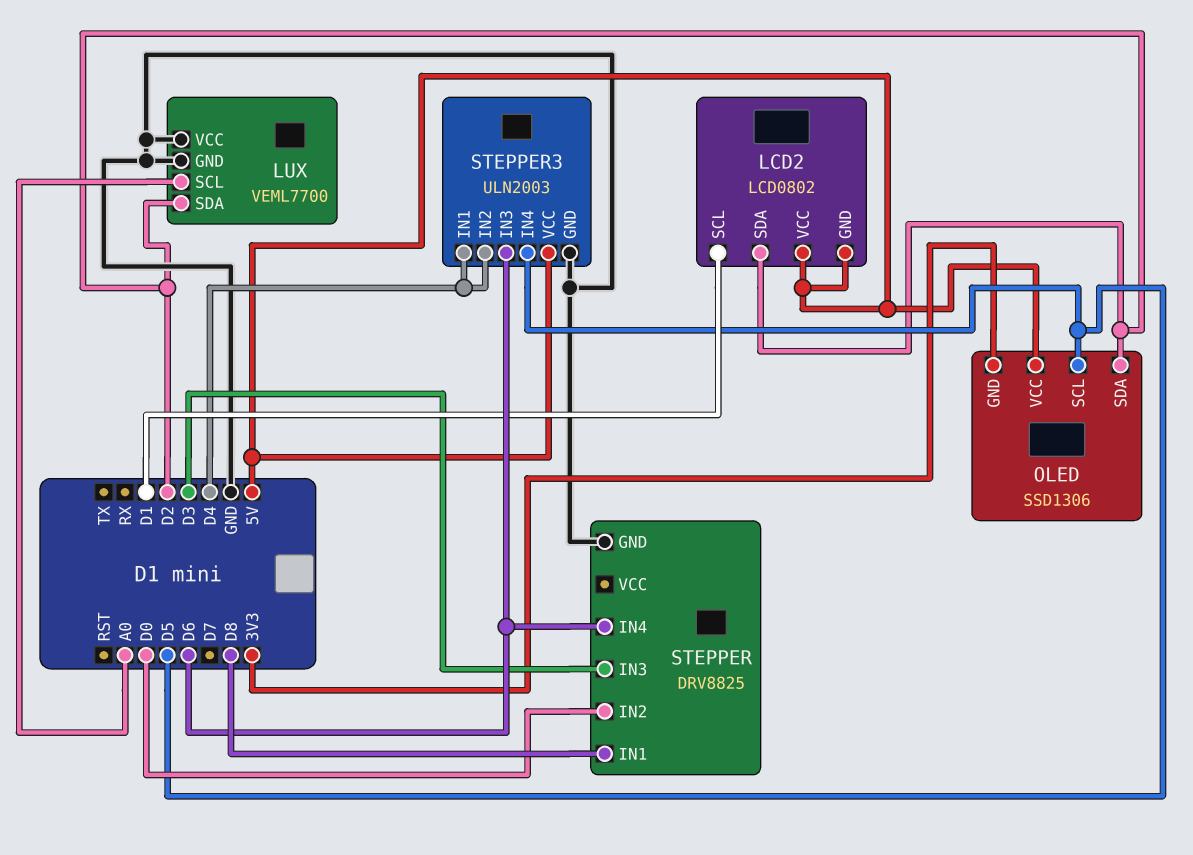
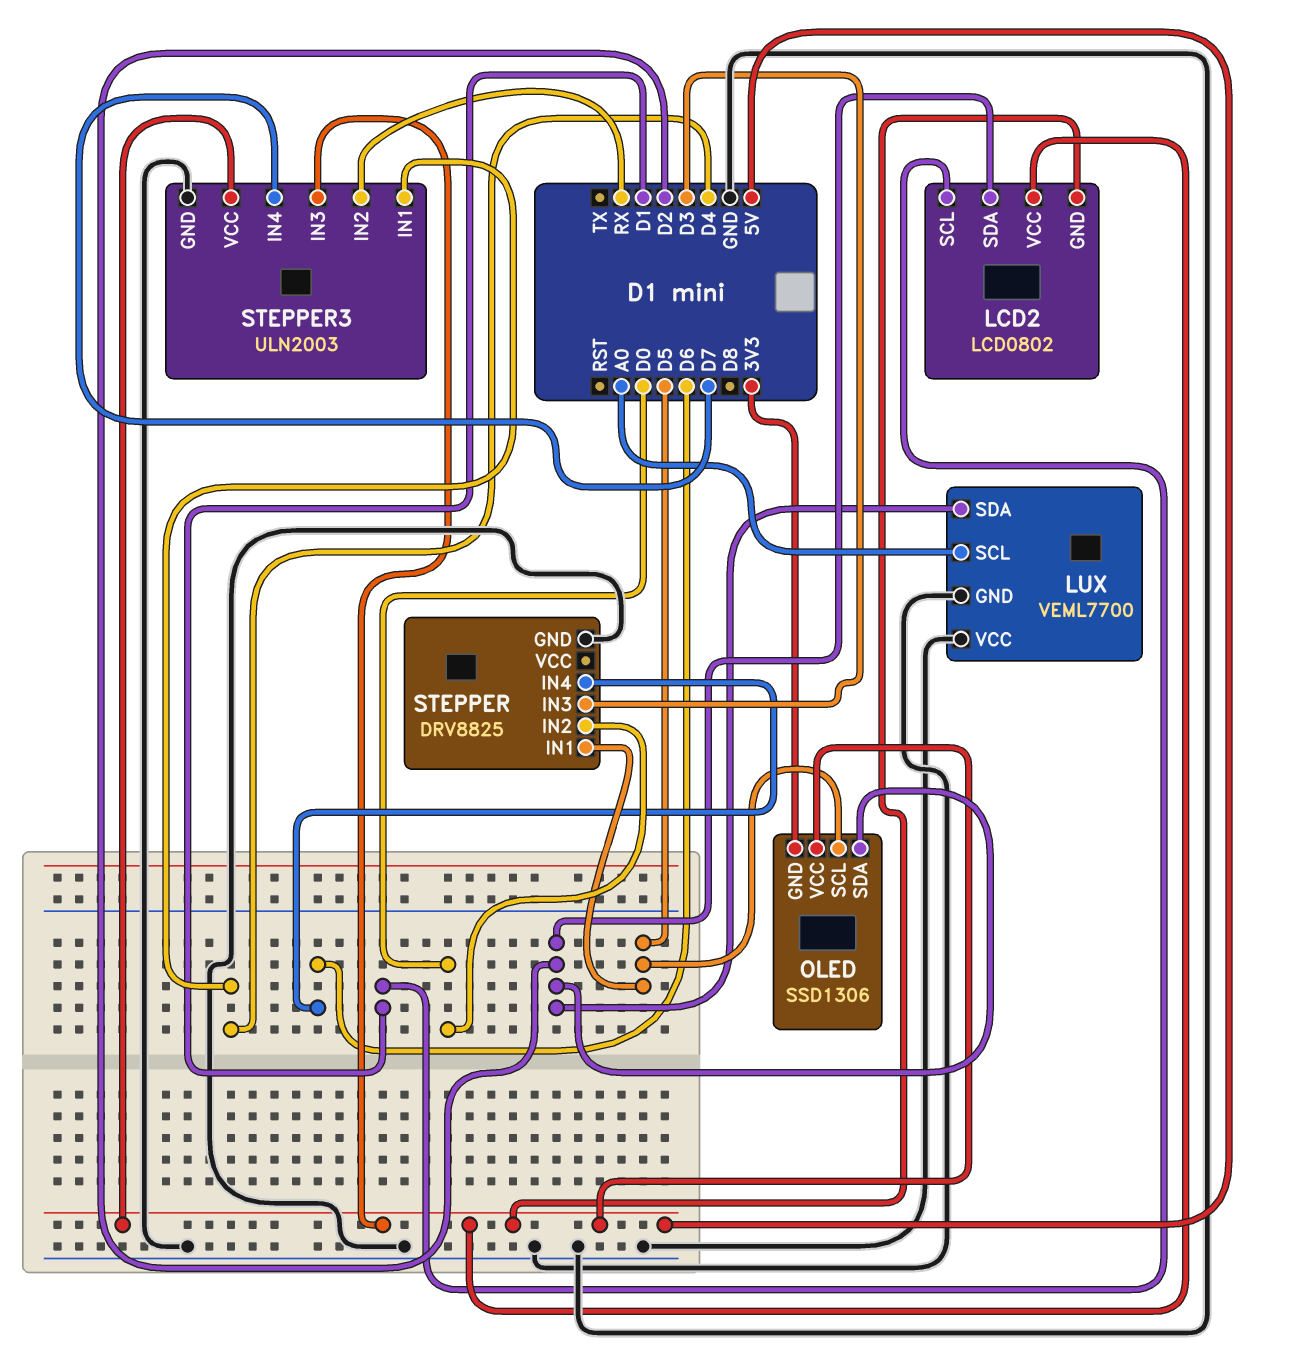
STEPPER pin IN1: D8 -> D5
STEPPER3 pin IN2: D4 -> RX
STEPPER3 pin IN3: D6 -> 5V
STEPPER3 pin IN4: D5 -> D7

